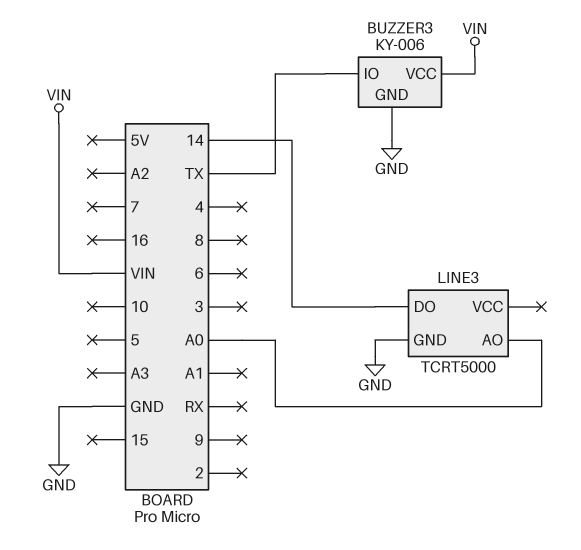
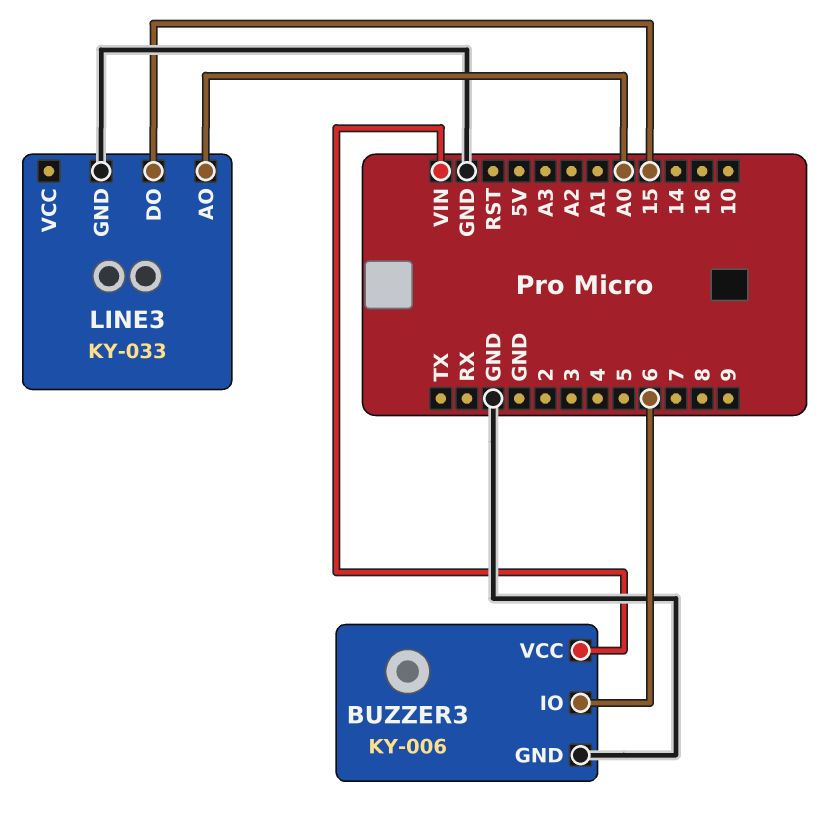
BUZZER3 pin IO: TX -> 6
LINE3: TCRT5000 -> KY-033
LINE3 pin DO: 14 -> 15

